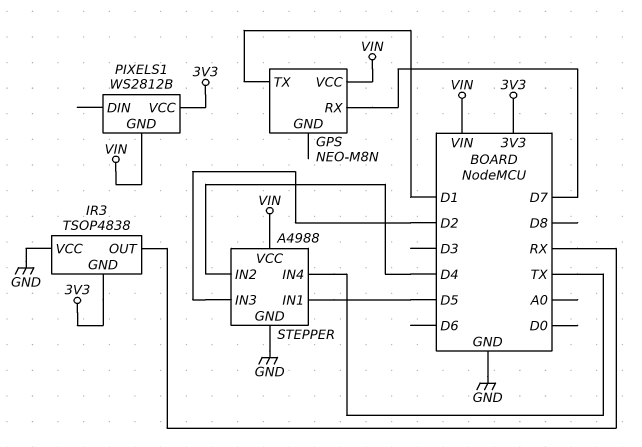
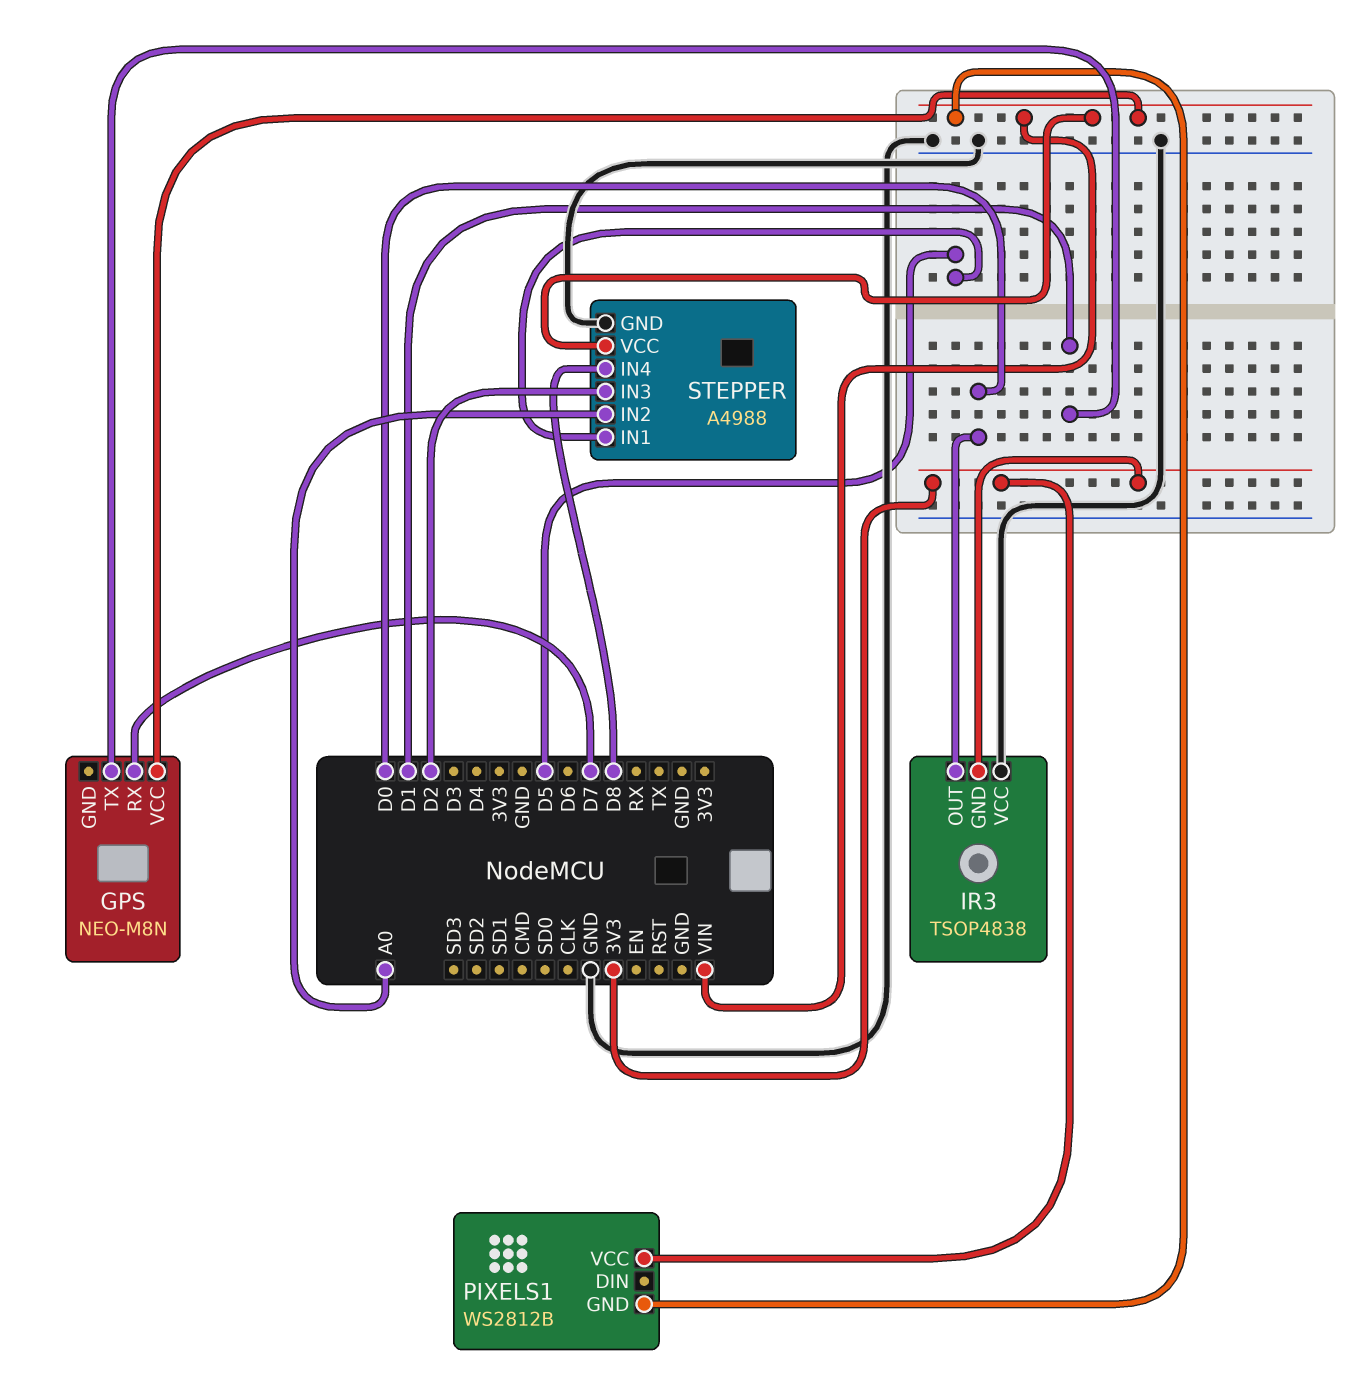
IR3 pin OUT: RX -> D0
STEPPER pin IN2: D4 -> A0
STEPPER pin IN4: TX -> D8

